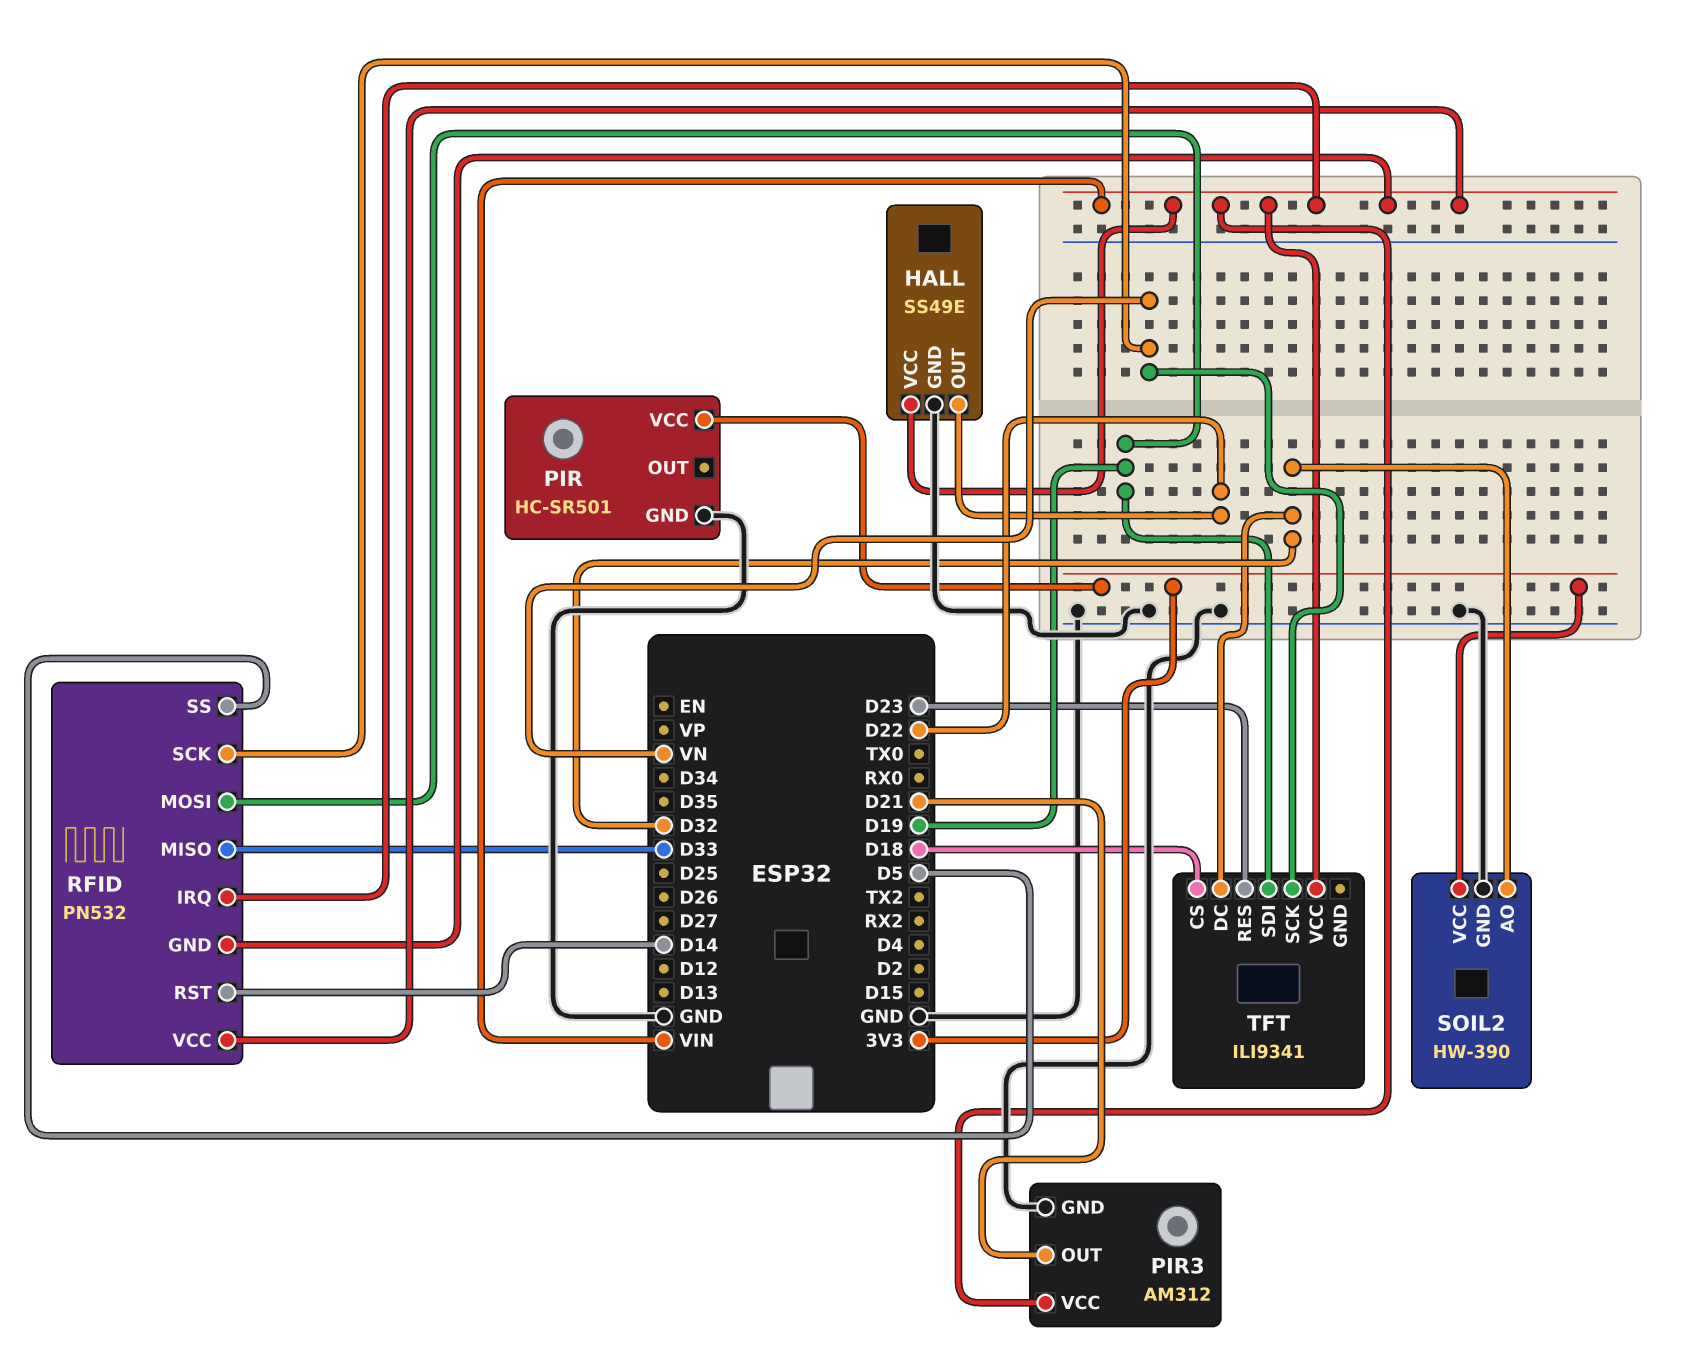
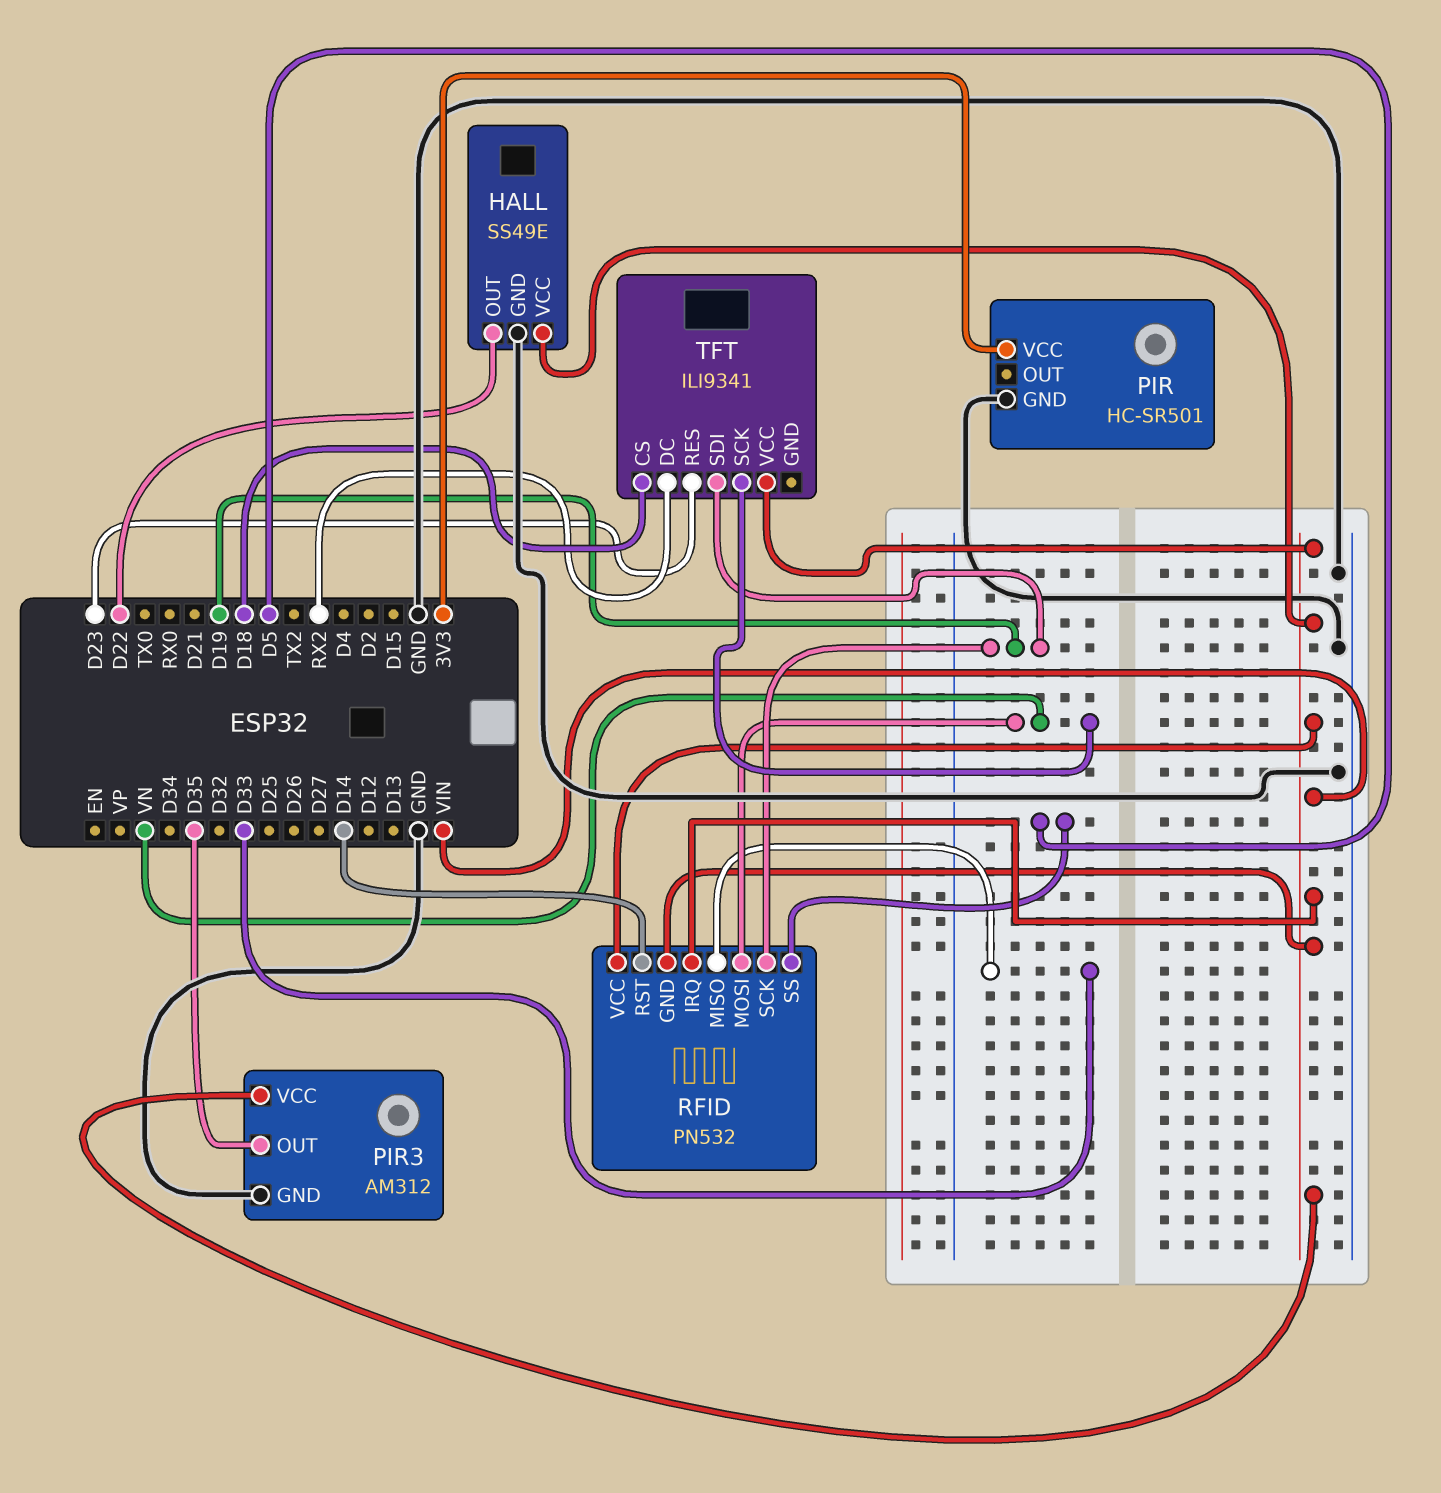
PIR3 pin OUT: D21 -> D35
RFID pin MOSI: D19 -> VN
RFID pin SCK: VN -> D19
SOIL2: HW-390 -> none
SOIL2 pin AO: D32 -> none
SOIL2 pin GND: GND -> none
SOIL2 pin VCC: 3V3 -> none
TFT pin DC: D32 -> RX2

